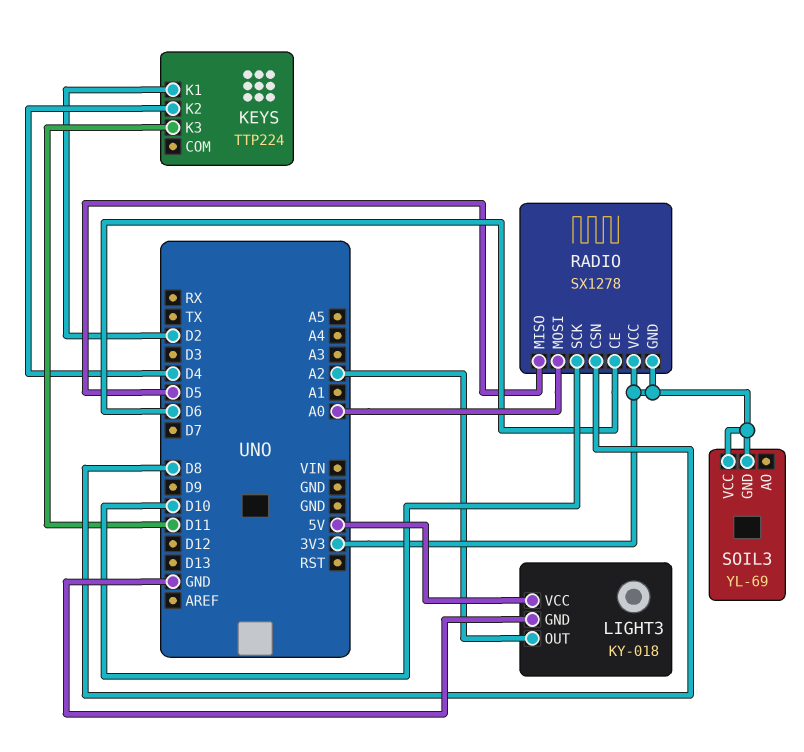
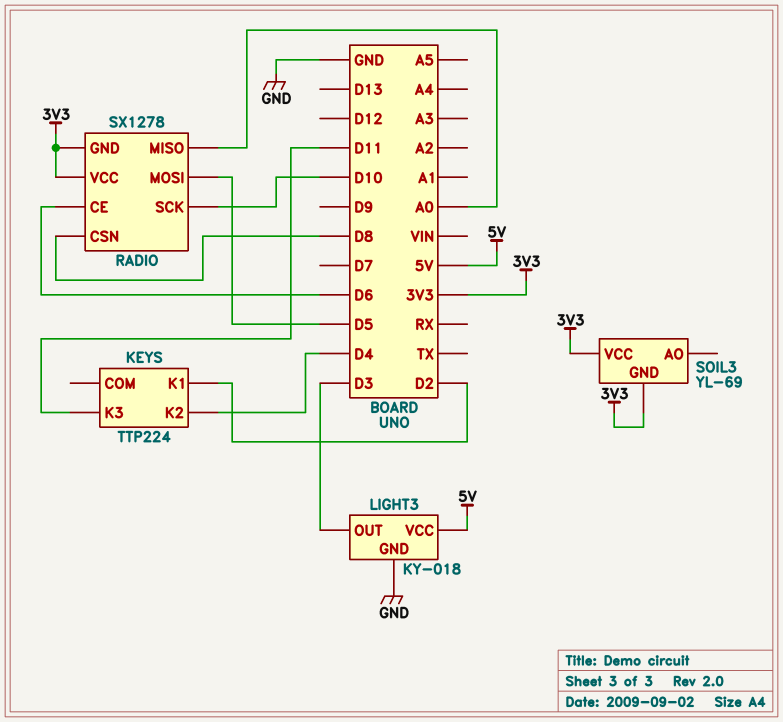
LIGHT3 pin OUT: A2 -> D3
RADIO pin MISO: D5 -> A0
RADIO pin MOSI: A0 -> D5

